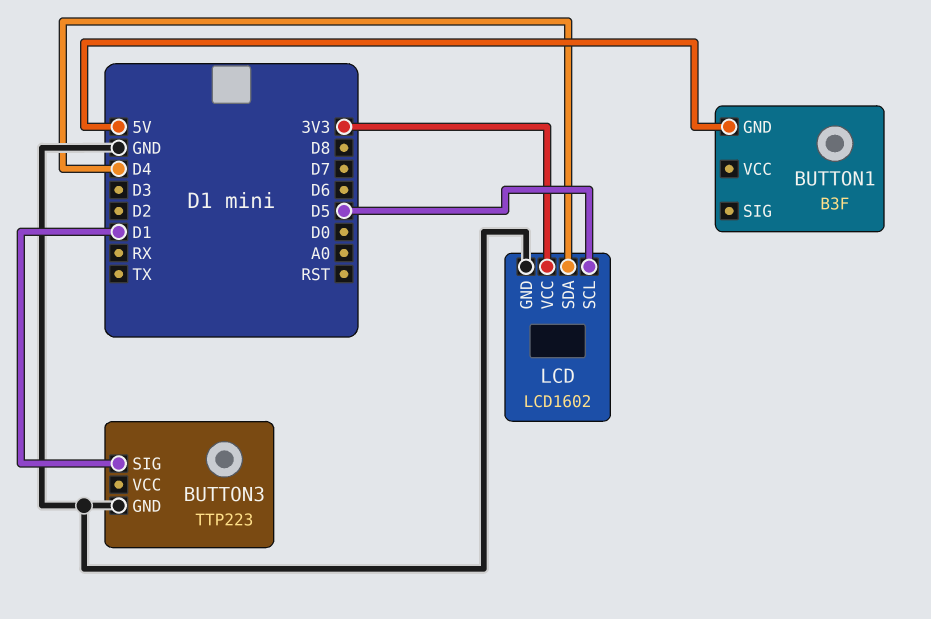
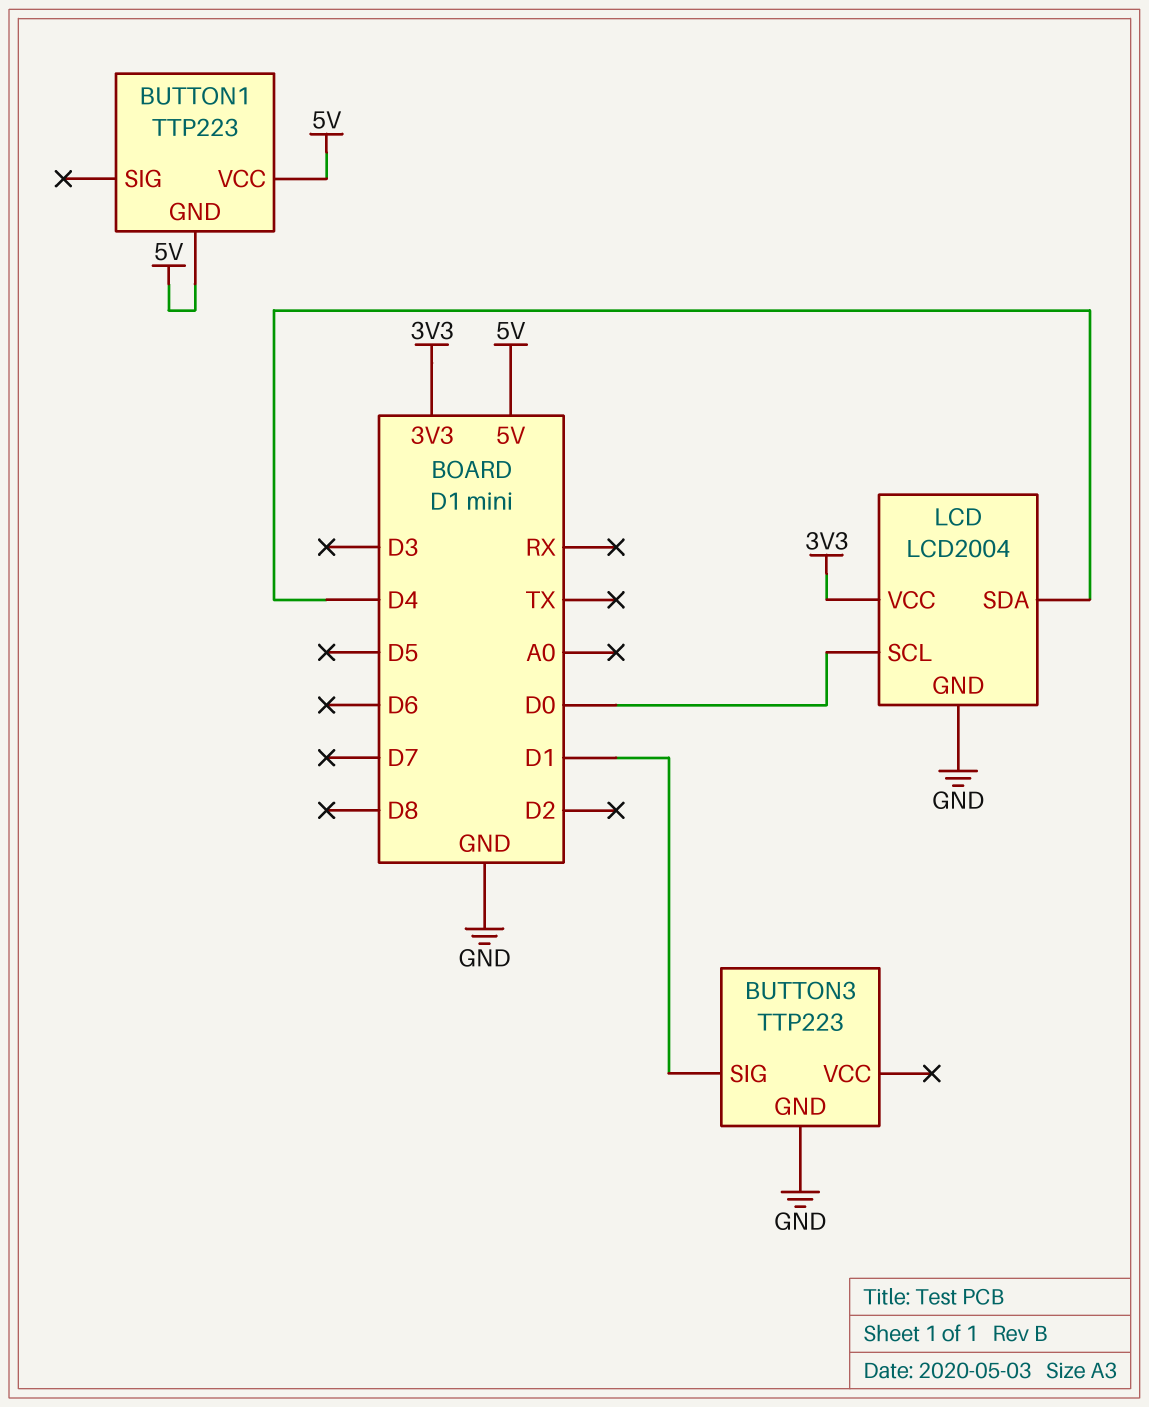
BUTTON1: B3F -> TTP223
BUTTON1 pin VCC: none -> 5V
LCD: LCD1602 -> LCD2004
LCD pin SCL: D5 -> D0

